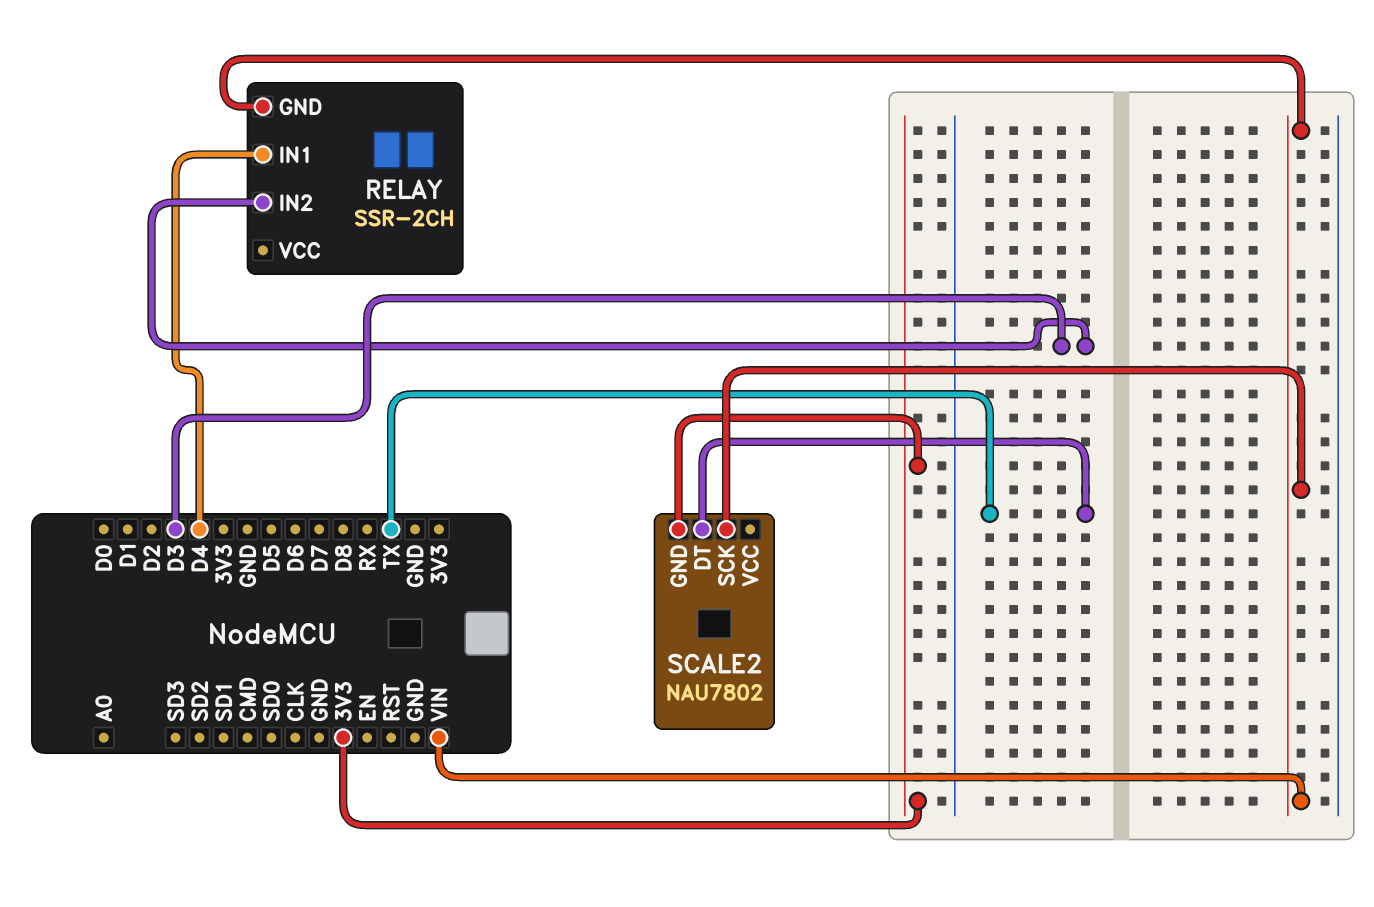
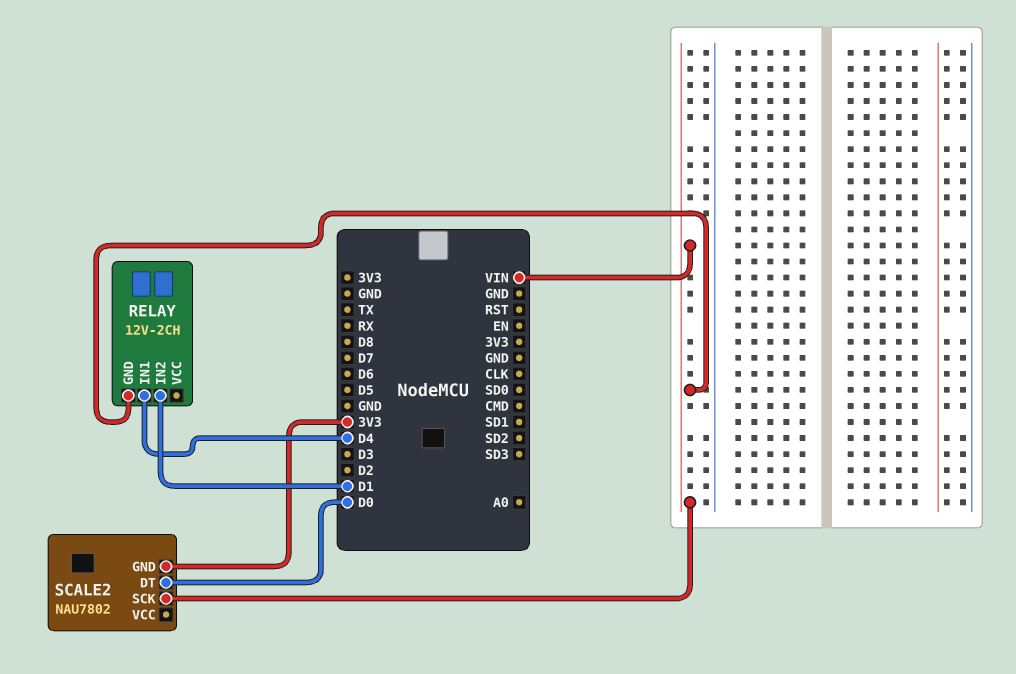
RELAY: SSR-2CH -> 12V-2CH
RELAY pin IN2: D3 -> D1
SCALE2 pin DT: TX -> D0

